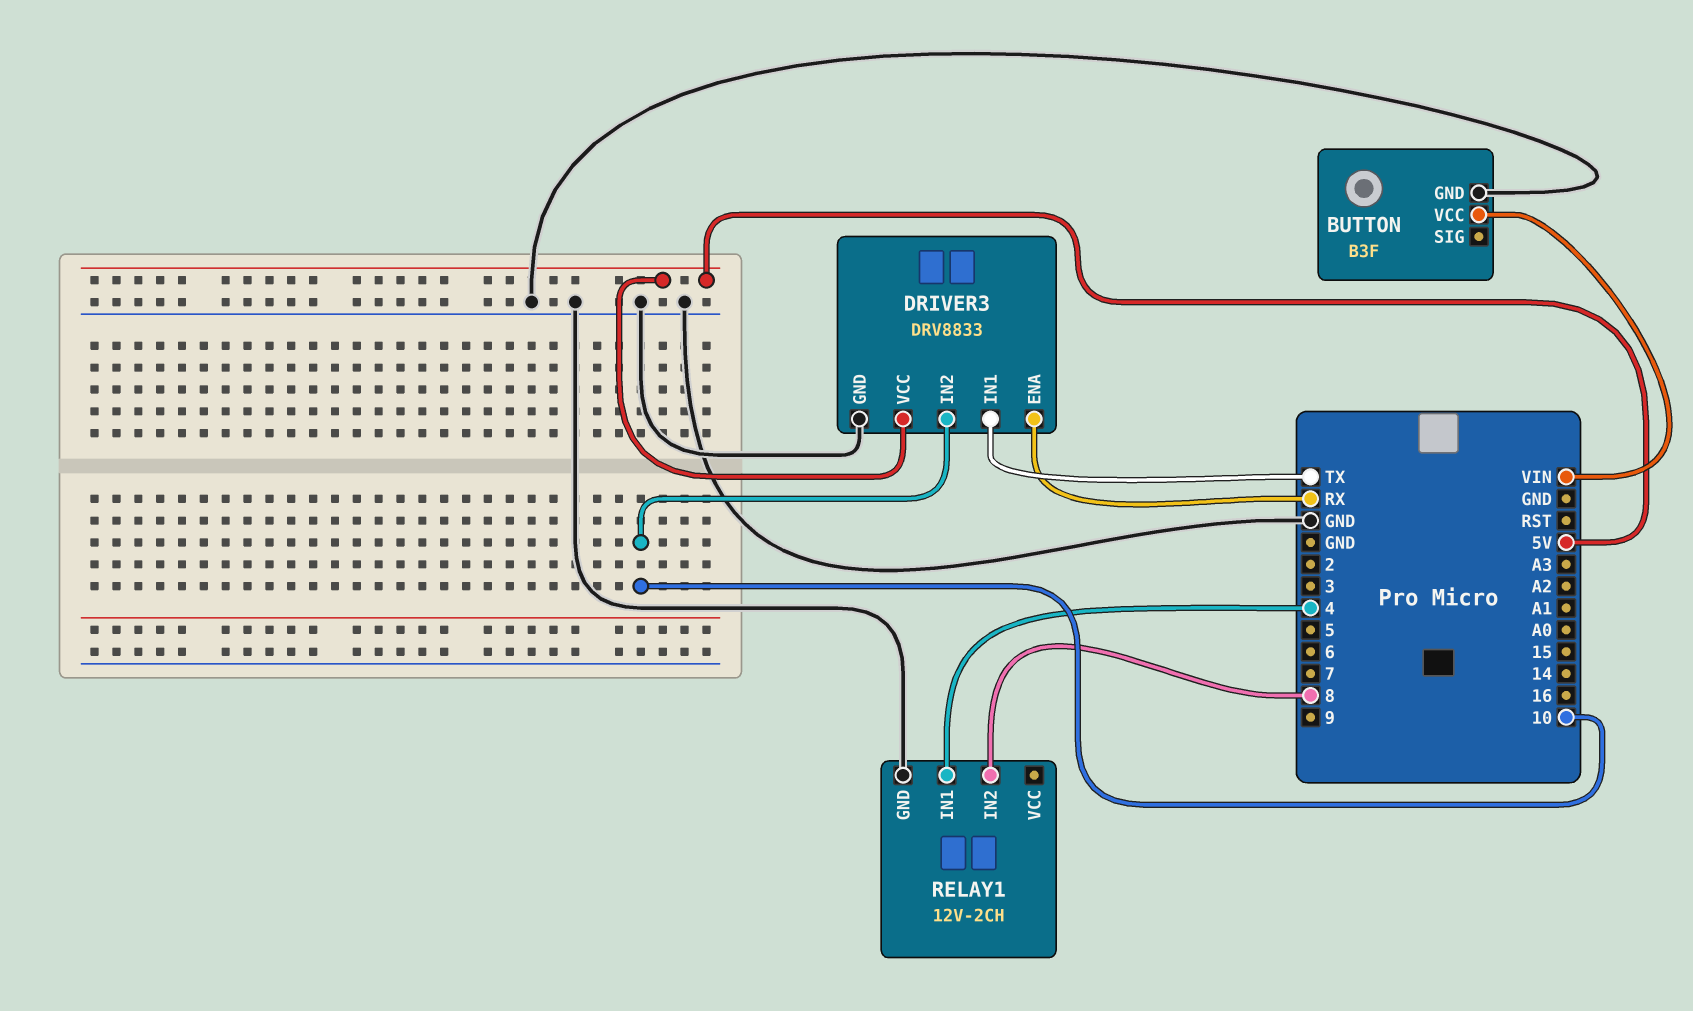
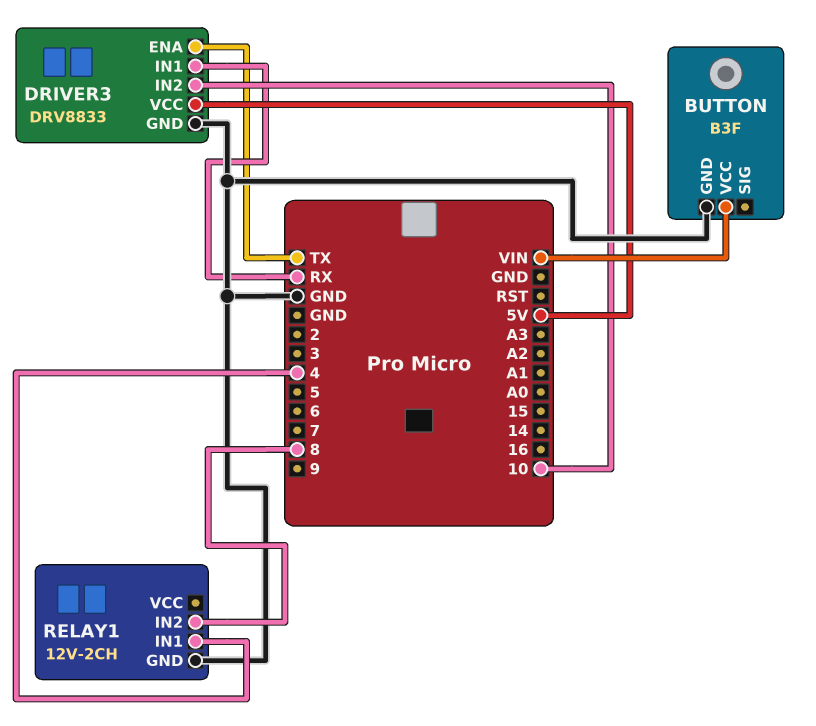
DRIVER3 pin ENA: RX -> TX
DRIVER3 pin IN1: TX -> RX

